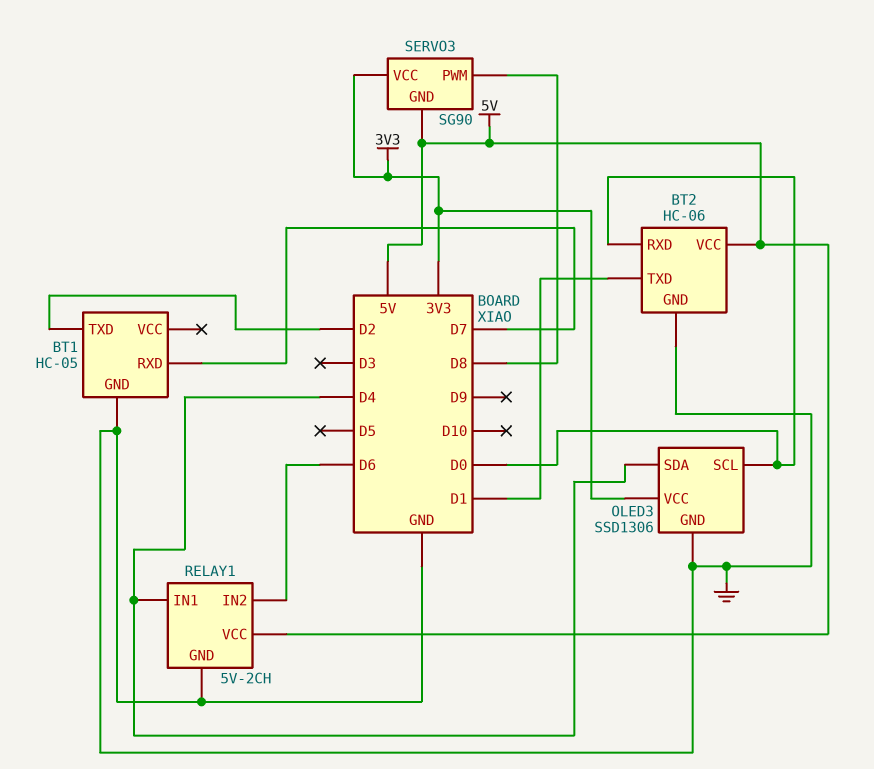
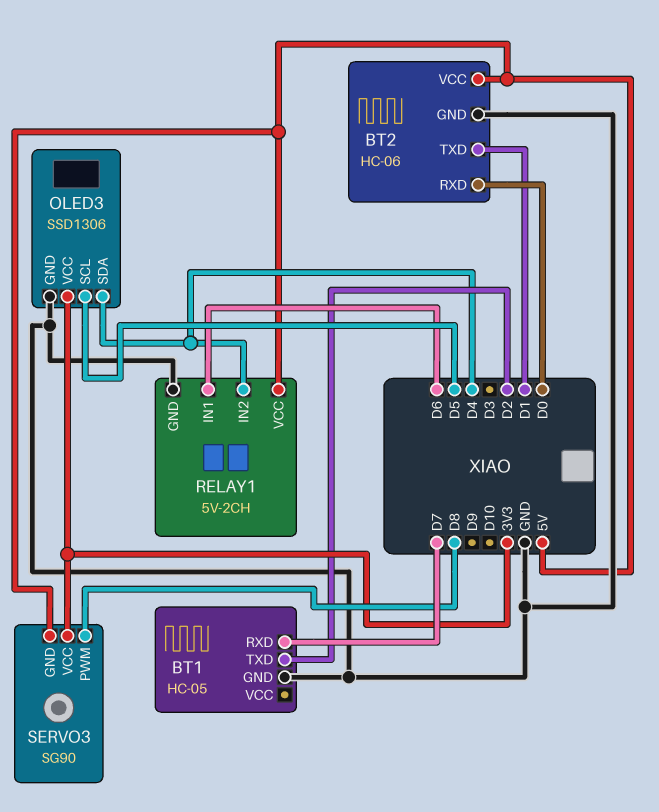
OLED3 pin SCL: D0 -> D5
RELAY1 pin IN1: D4 -> D6
RELAY1 pin IN2: D6 -> D4

